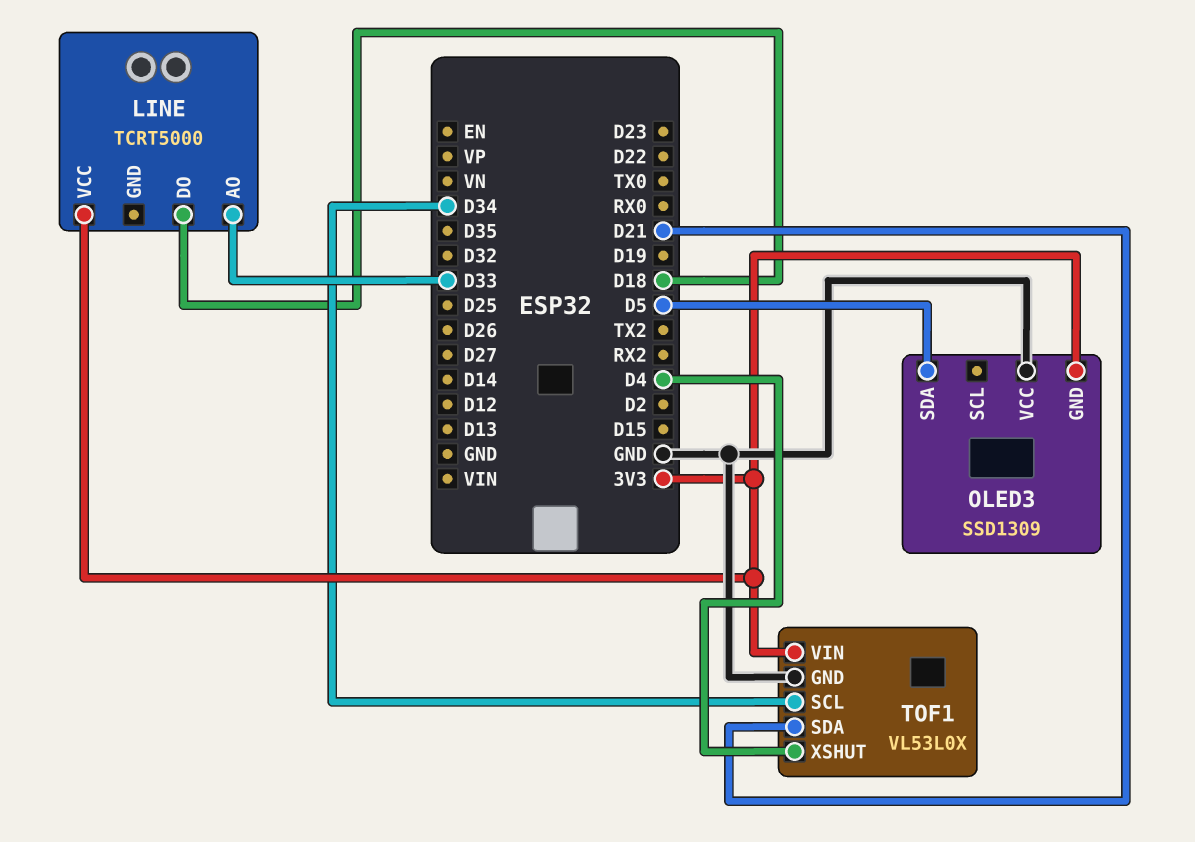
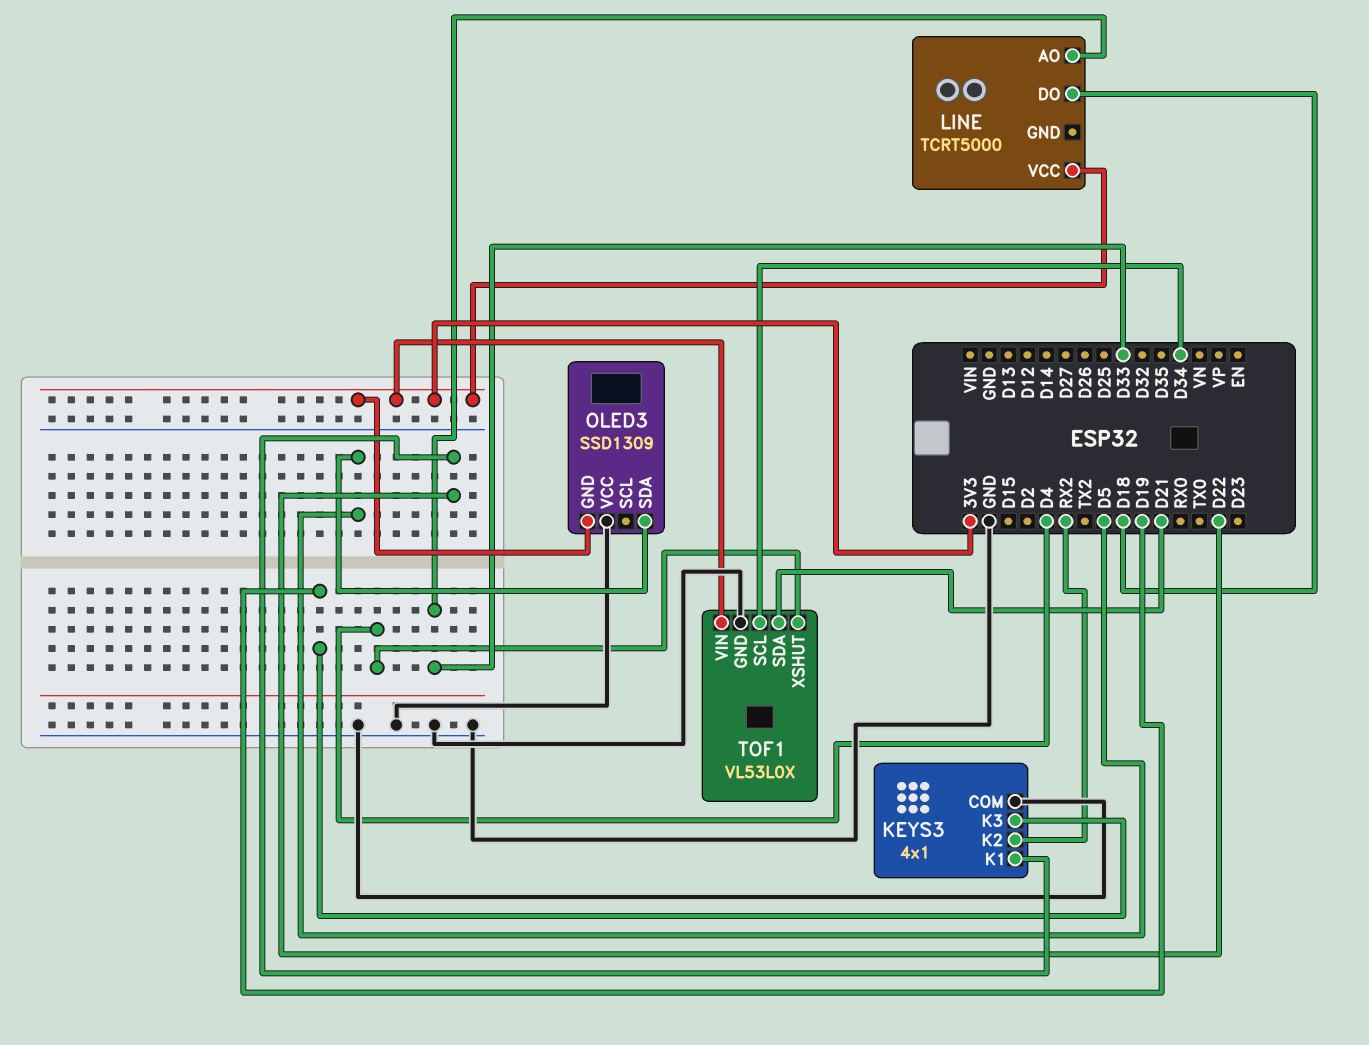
KEYS3: none -> 4x1
KEYS3 pin COM: none -> GND
KEYS3 pin K1: none -> D22
KEYS3 pin K2: none -> RX2
KEYS3 pin K3: none -> D19

